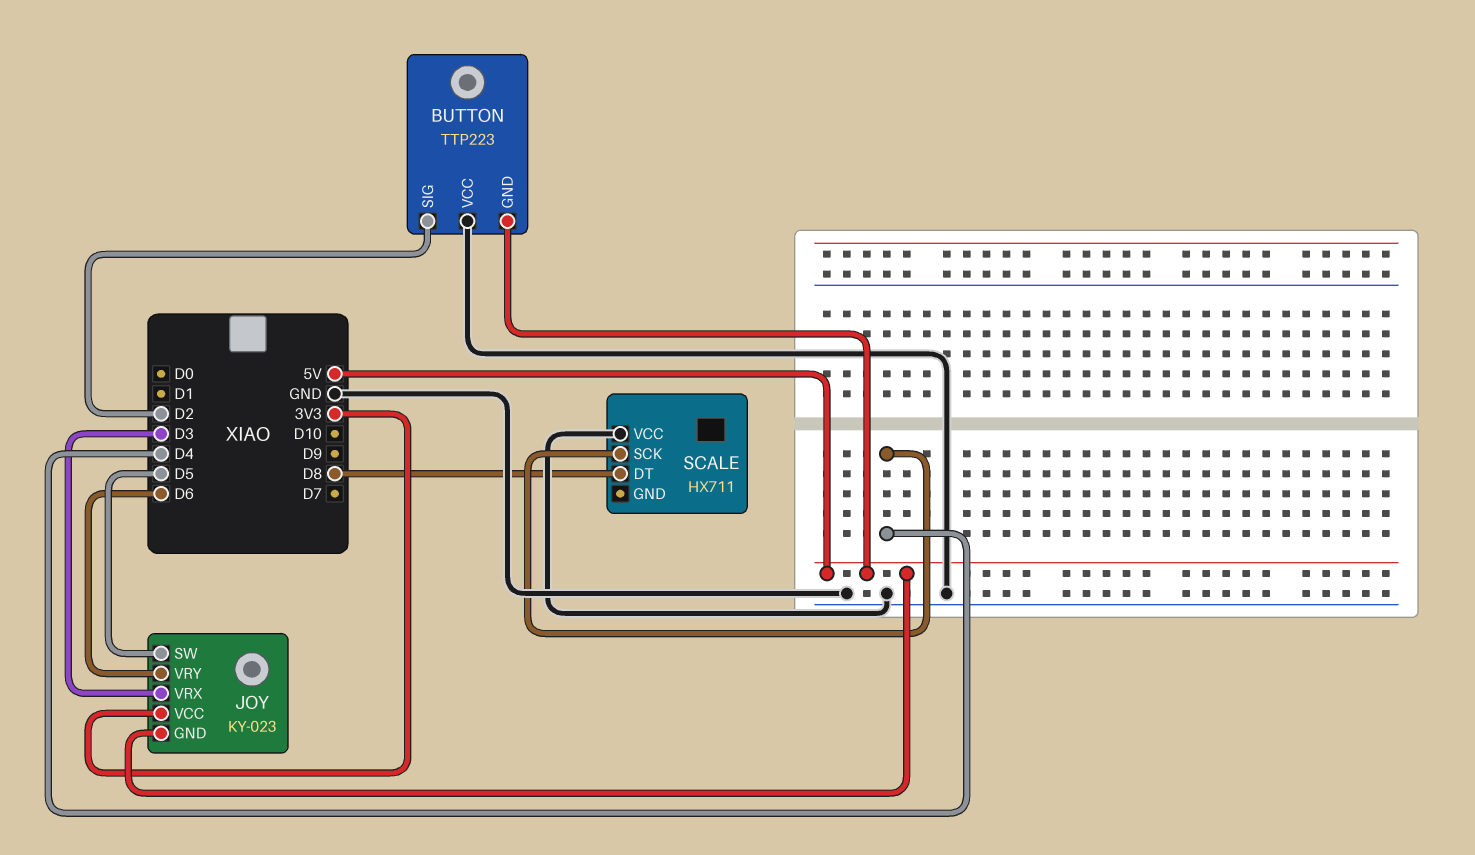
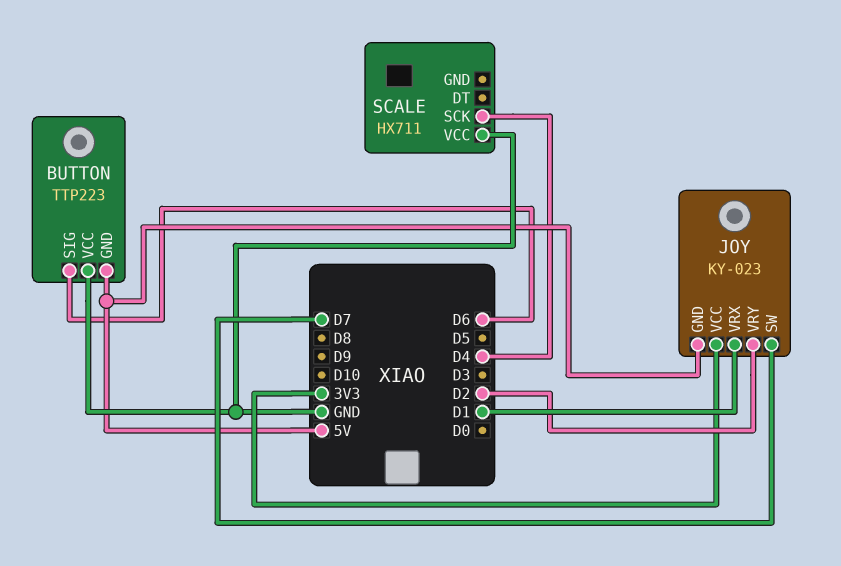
BUTTON pin SIG: D2 -> D6
JOY pin SW: D5 -> D7
JOY pin VRX: D3 -> D1
JOY pin VRY: D6 -> D2
SCALE pin DT: D8 -> none

